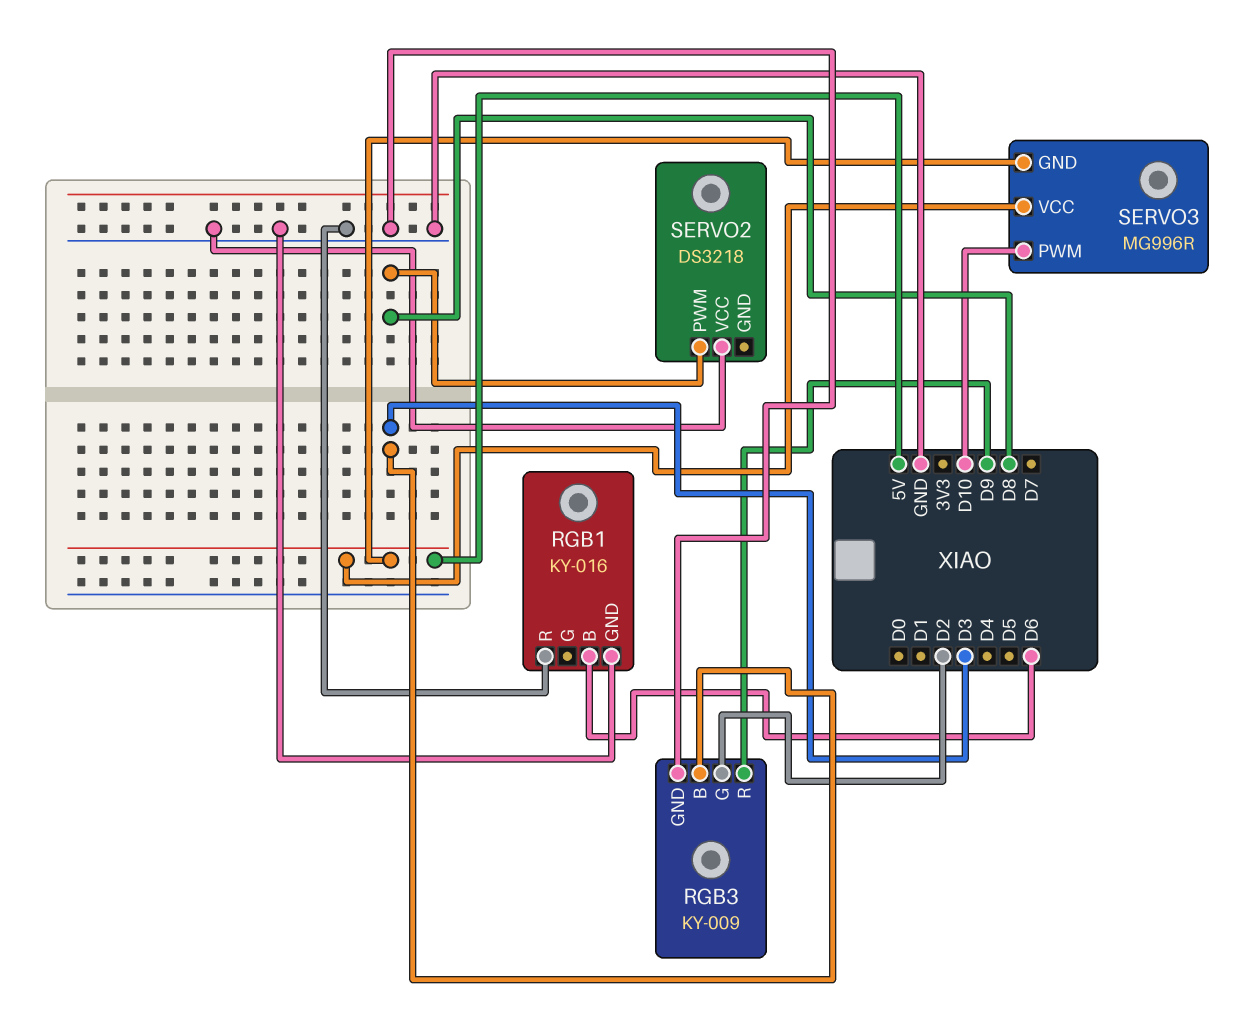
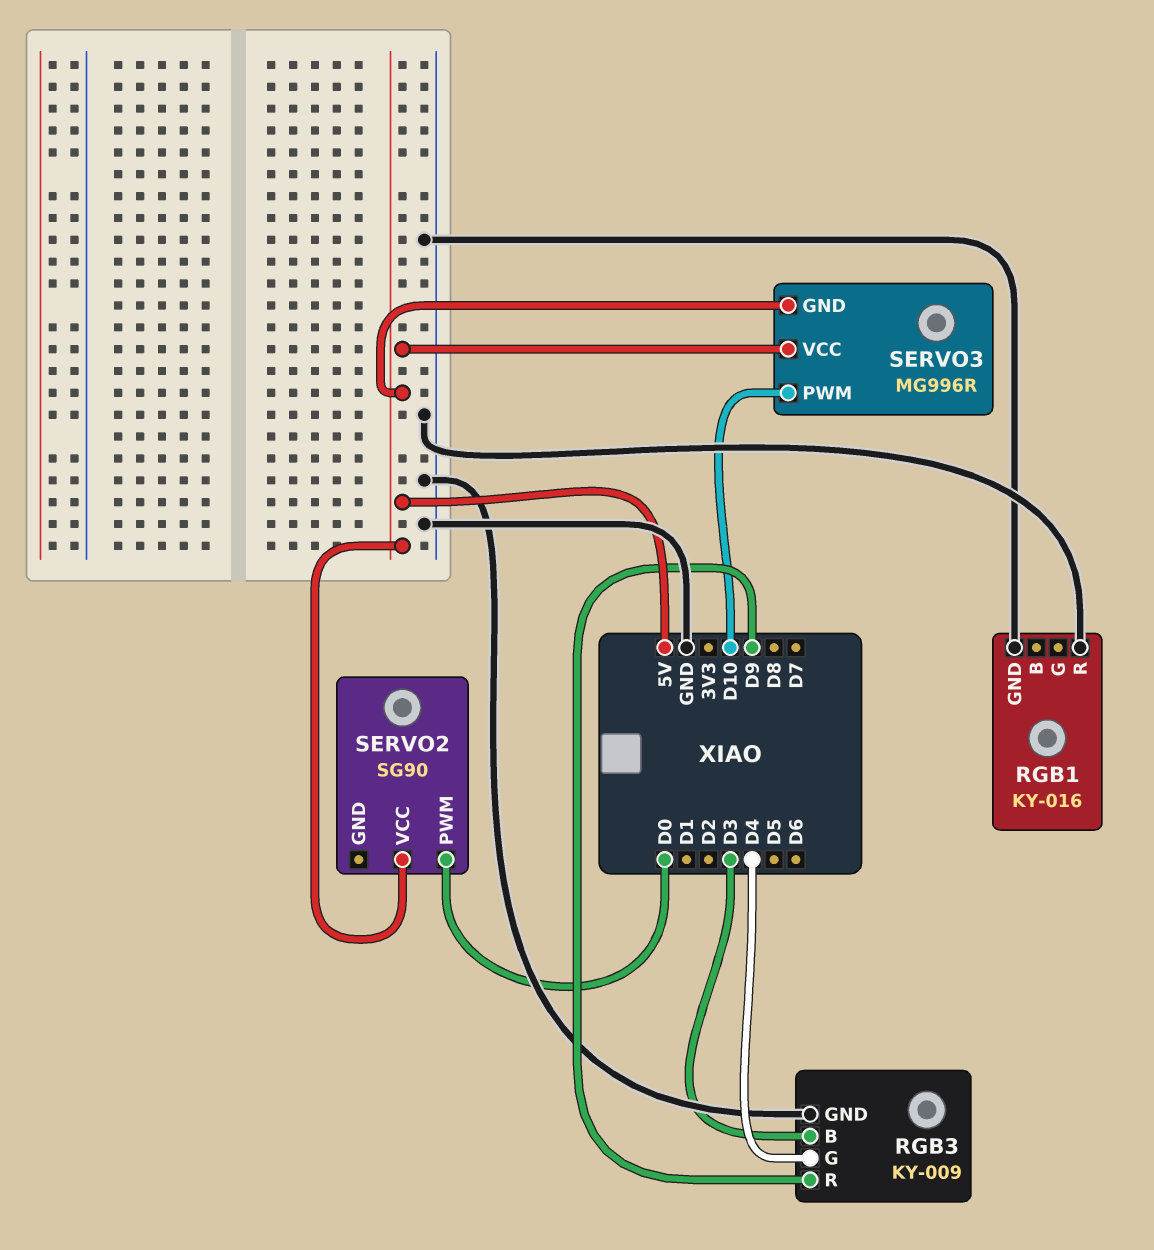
RGB1 pin B: D6 -> none
RGB3 pin G: D2 -> D4
SERVO2: DS3218 -> SG90
SERVO2 pin PWM: D8 -> D0
SERVO2 pin VCC: GND -> 5V

